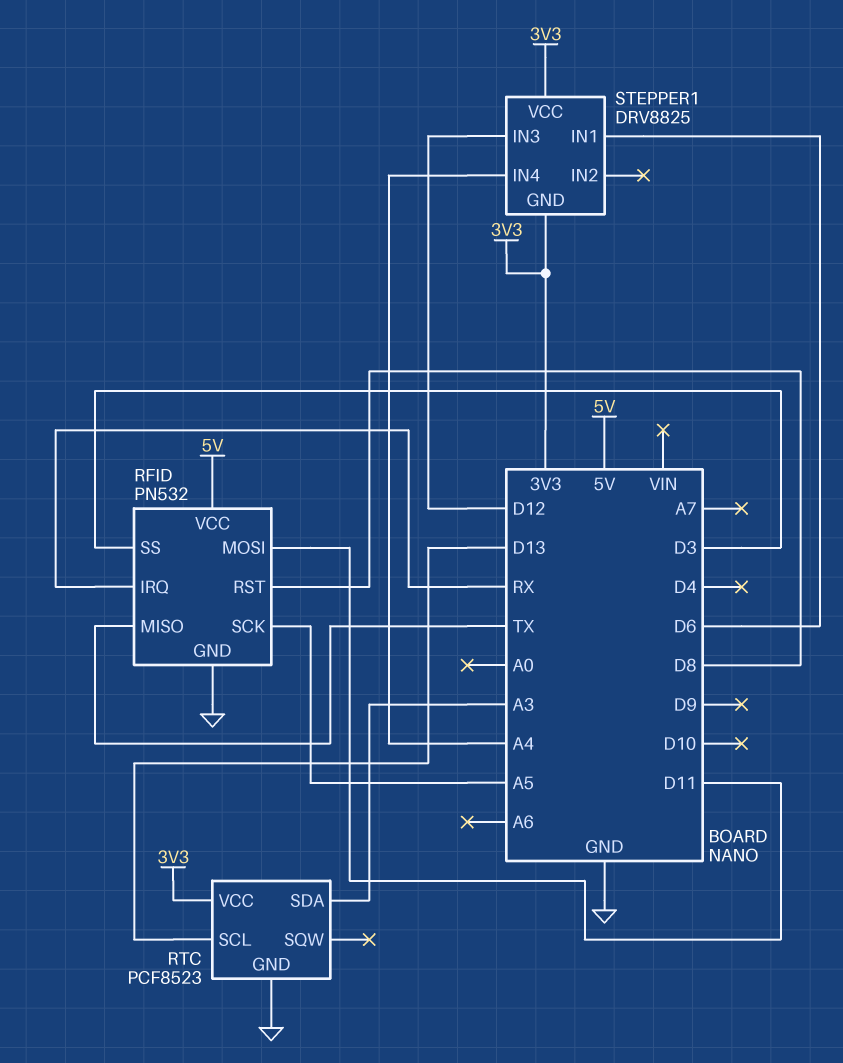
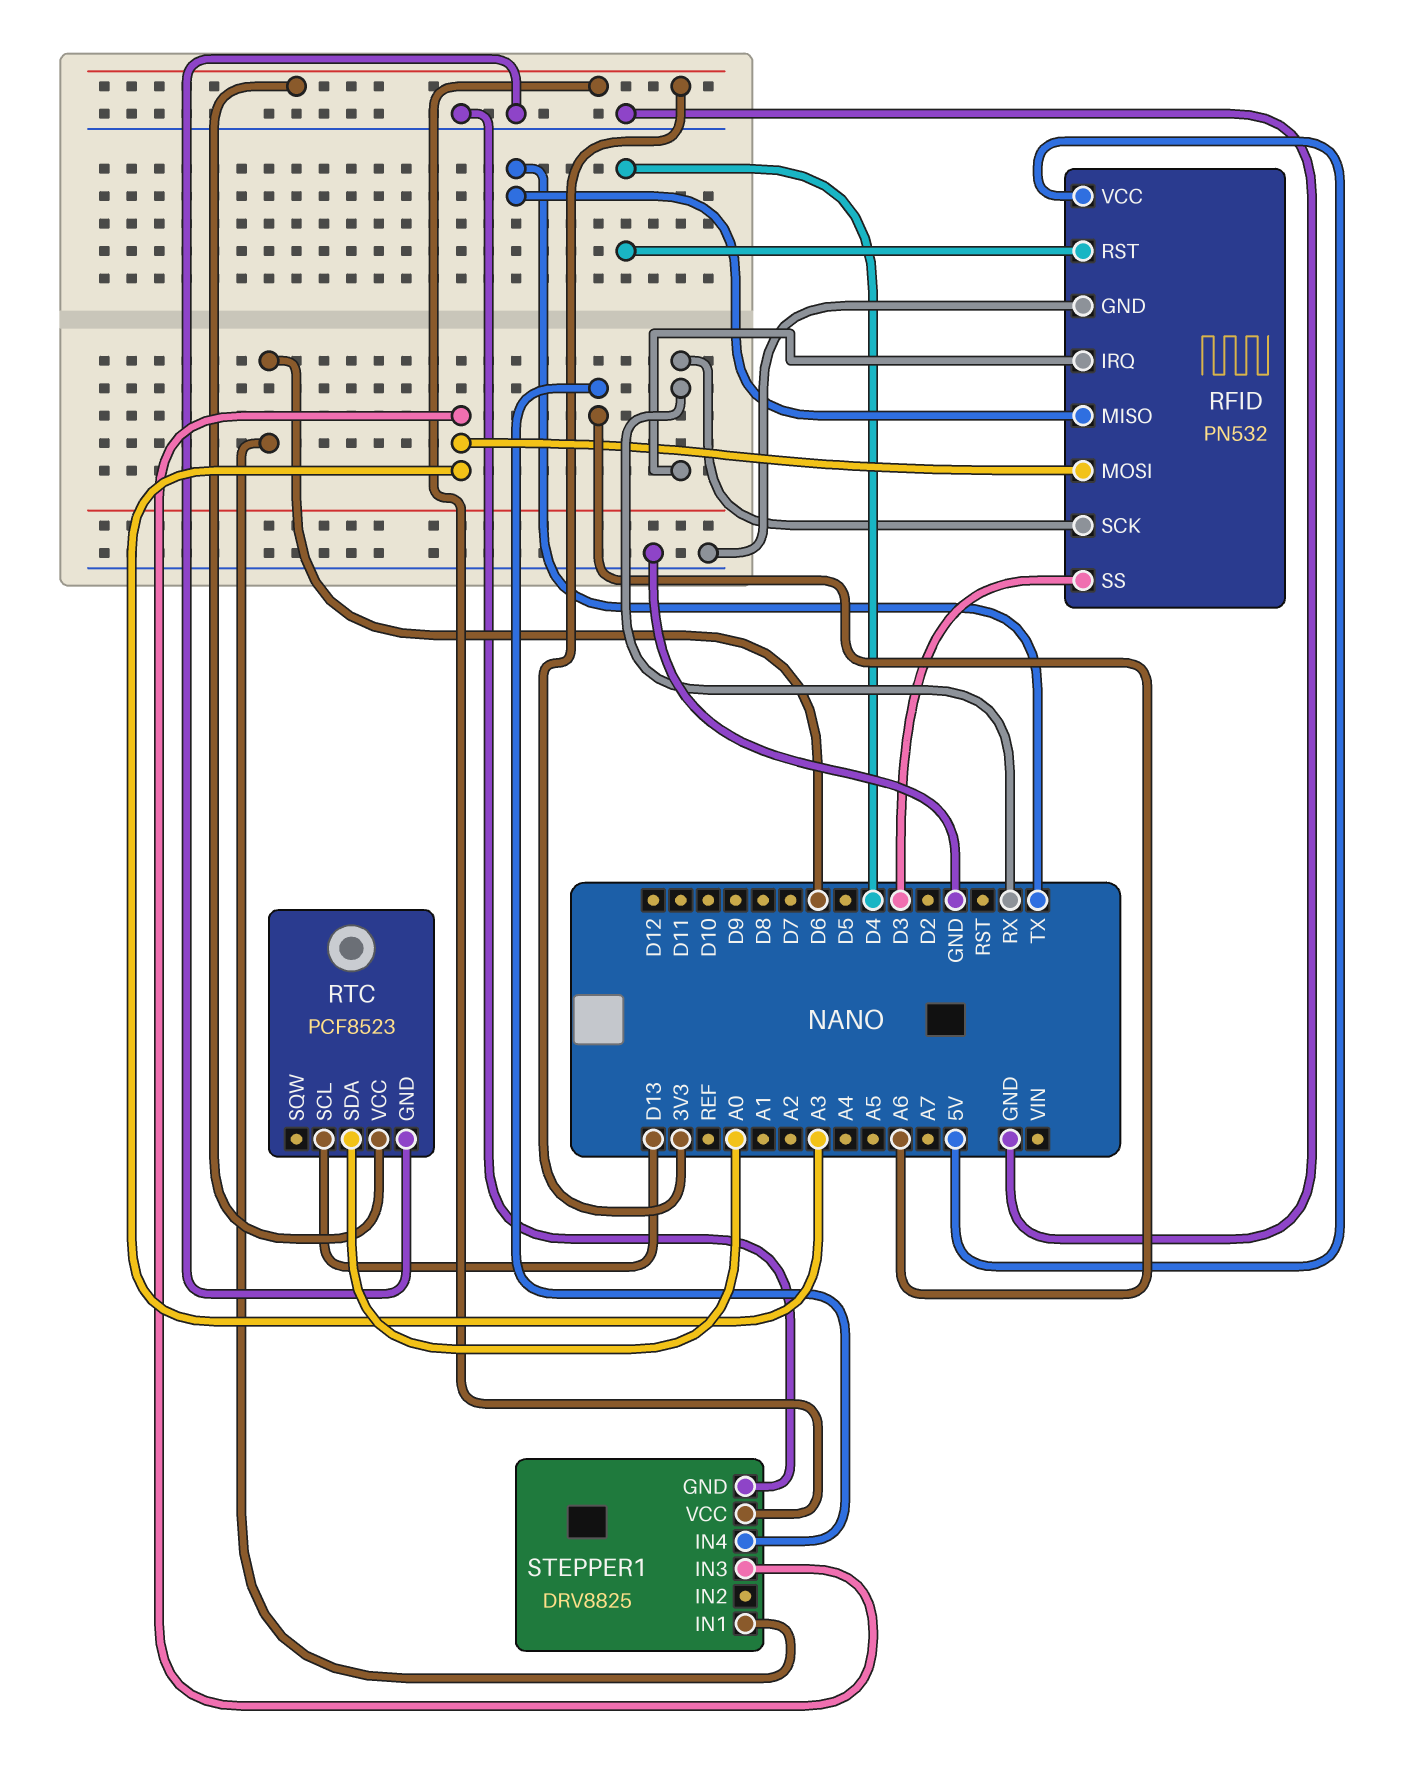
RFID pin MOSI: D11 -> A3
RFID pin RST: D8 -> D4
RFID pin SCK: A5 -> RX
RTC pin SDA: A3 -> A0
STEPPER1 pin GND: 3V3 -> GND
STEPPER1 pin IN3: D12 -> A3
STEPPER1 pin IN4: A4 -> A6

